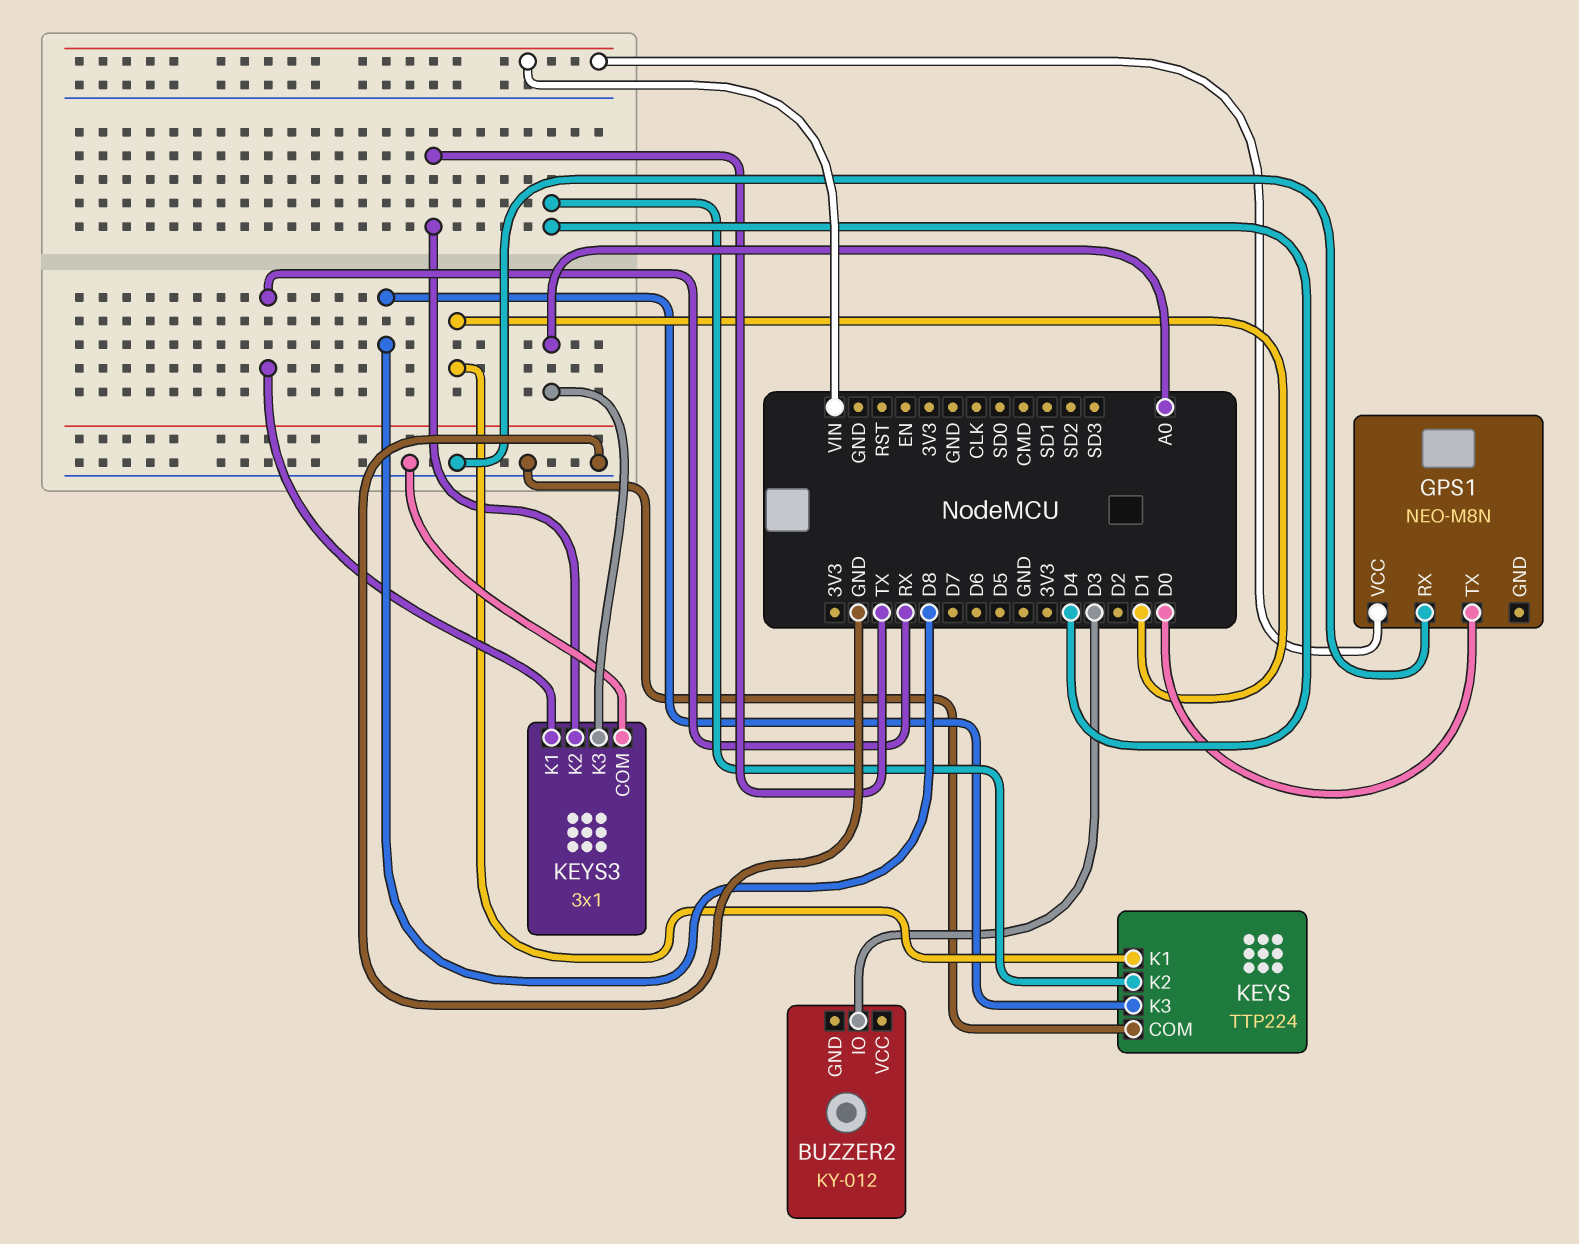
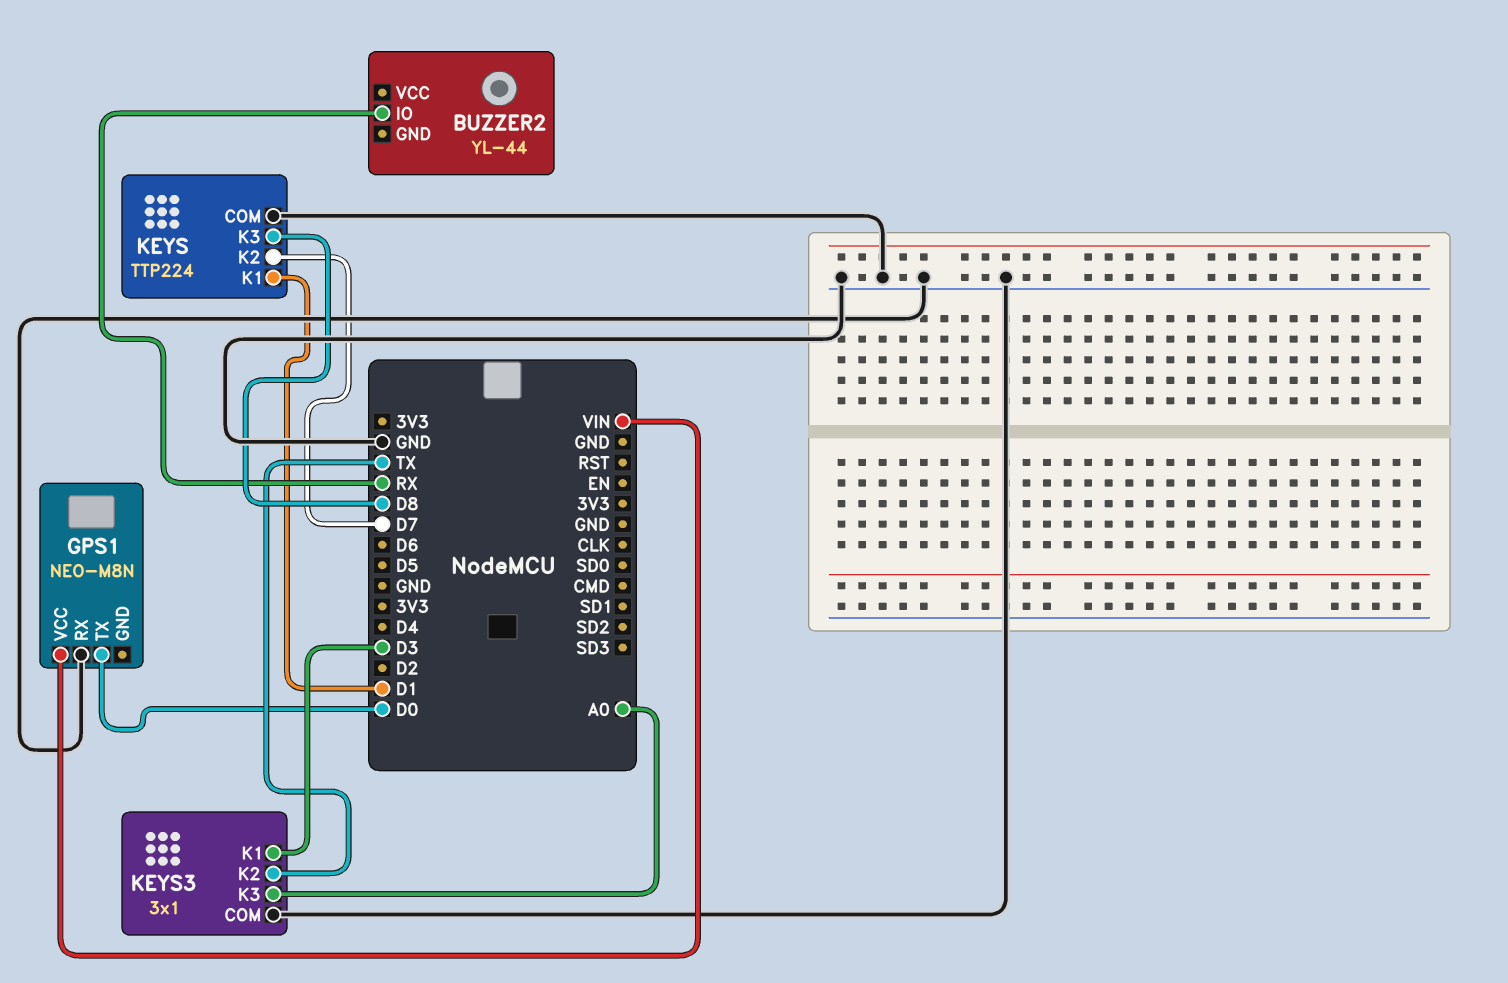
BUZZER2: KY-012 -> YL-44
BUZZER2 pin IO: D3 -> RX
KEYS pin K2: D4 -> D7
KEYS3 pin K1: RX -> D3

